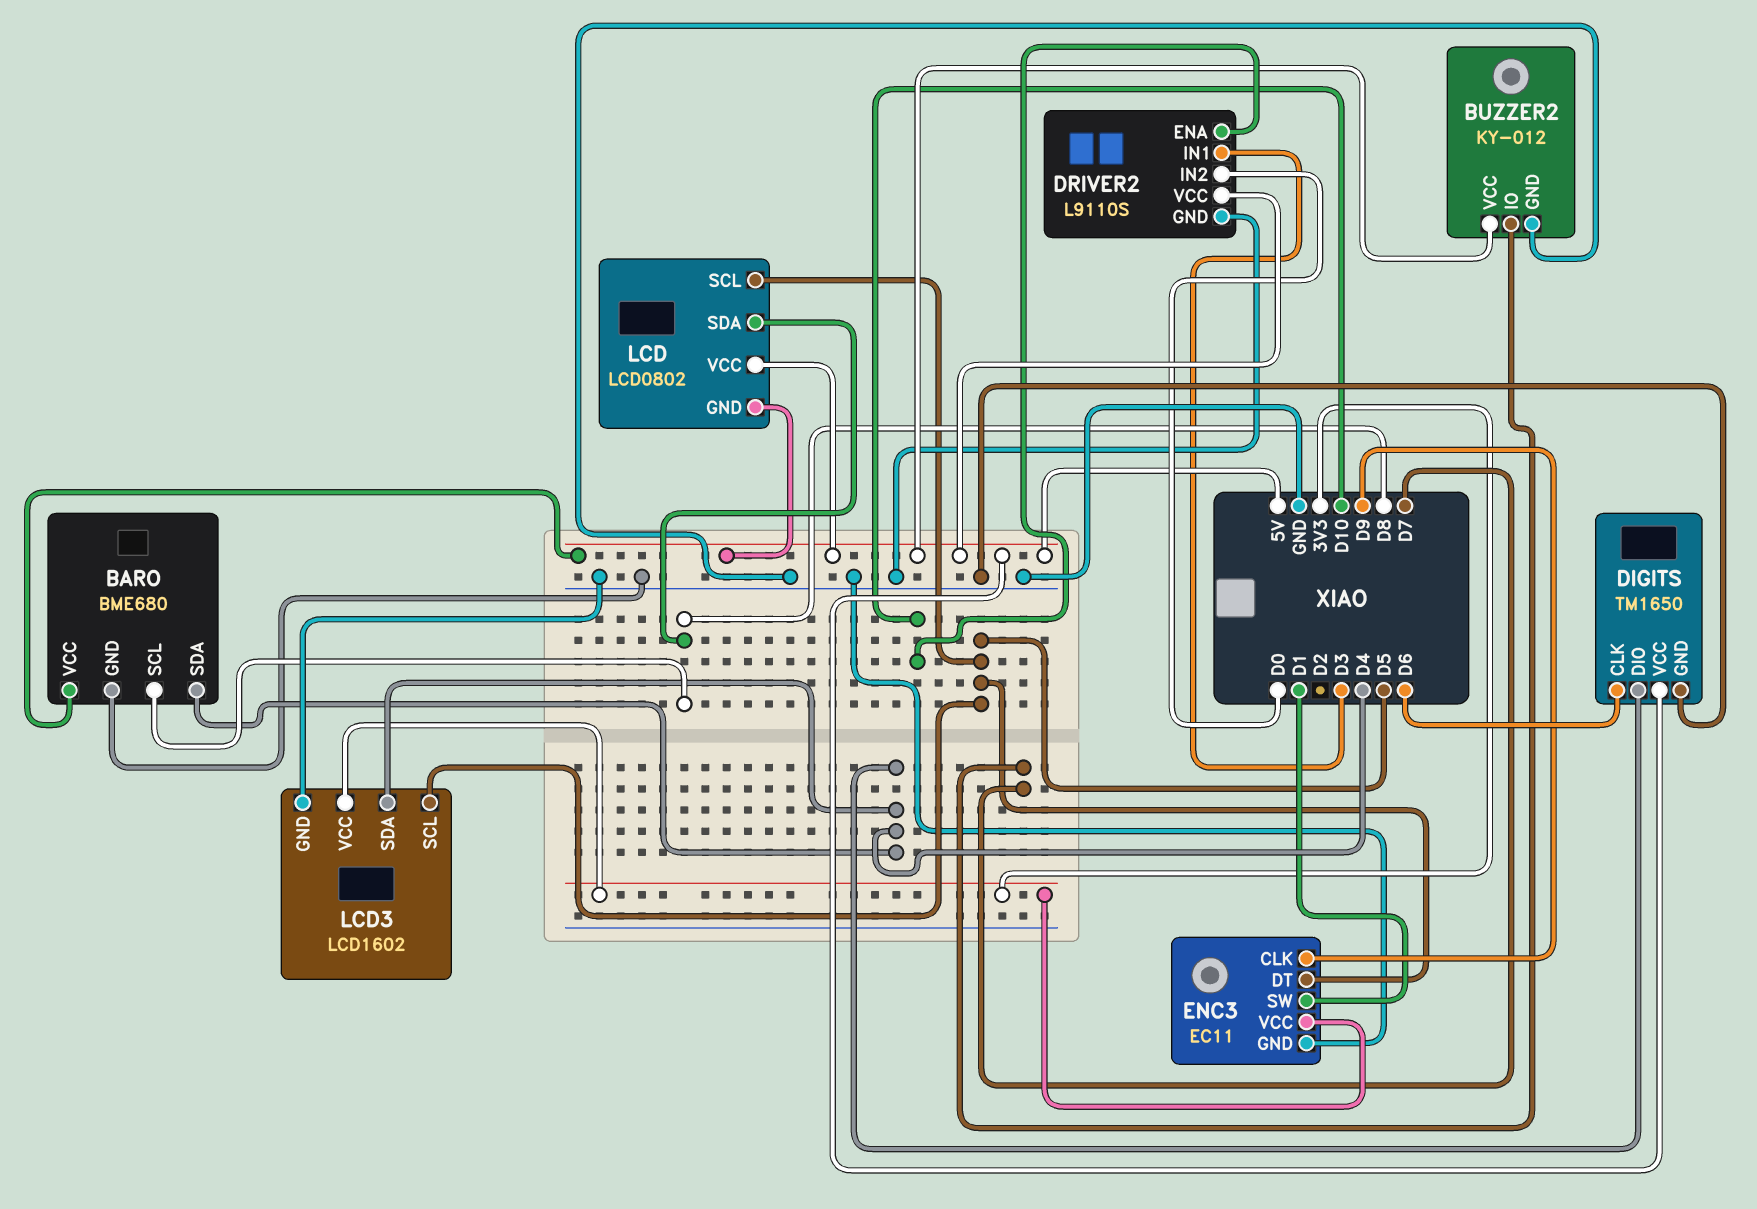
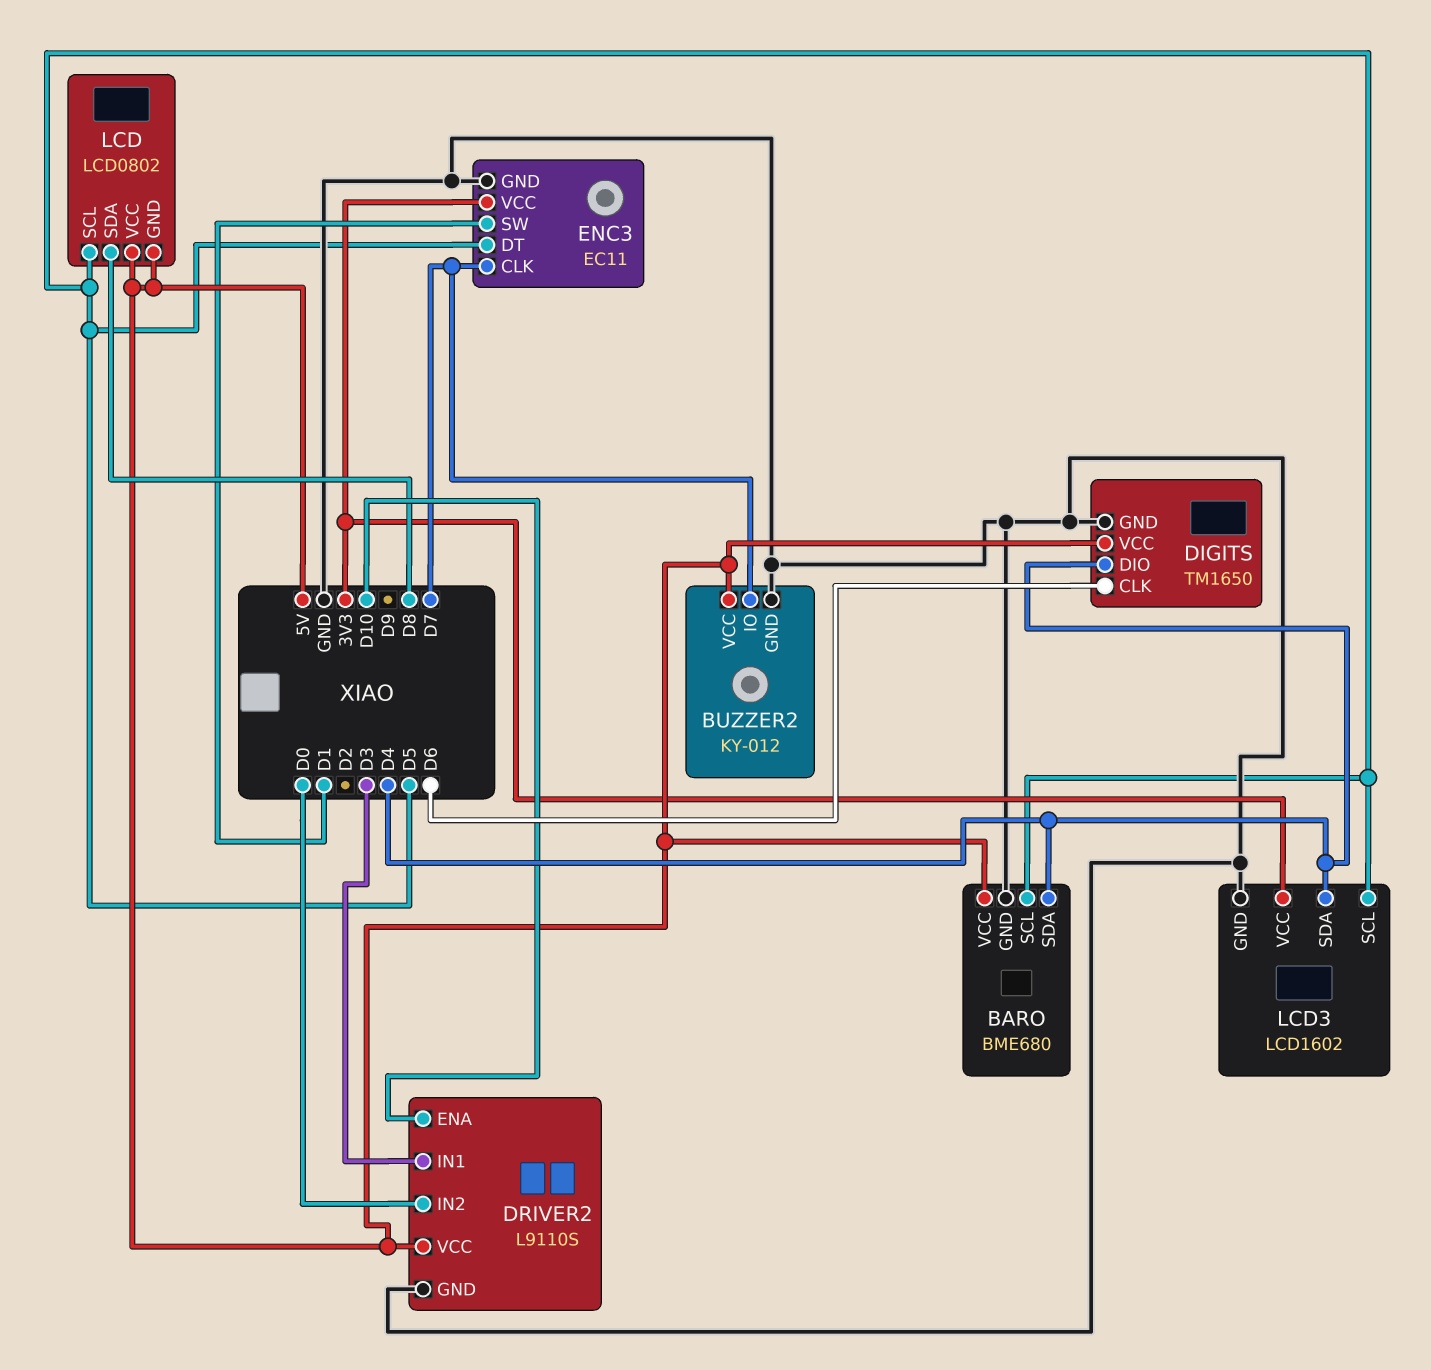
BARO pin SCL: D8 -> D5
ENC3 pin CLK: D9 -> D7

